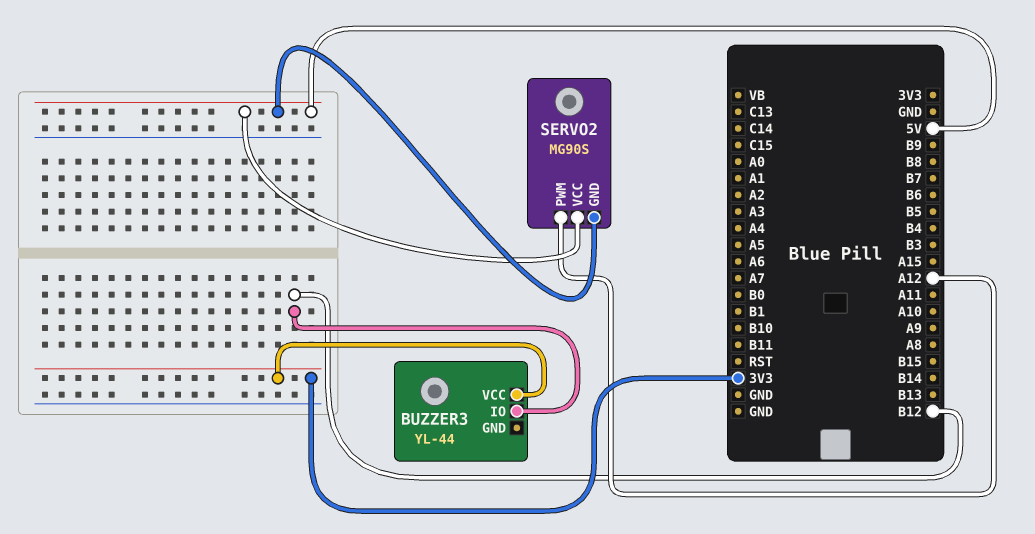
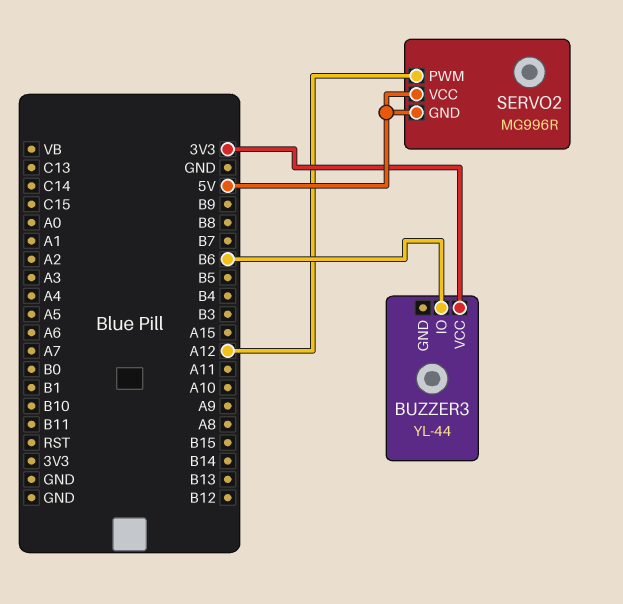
BUZZER3 pin IO: B12 -> B6
SERVO2: MG90S -> MG996R

